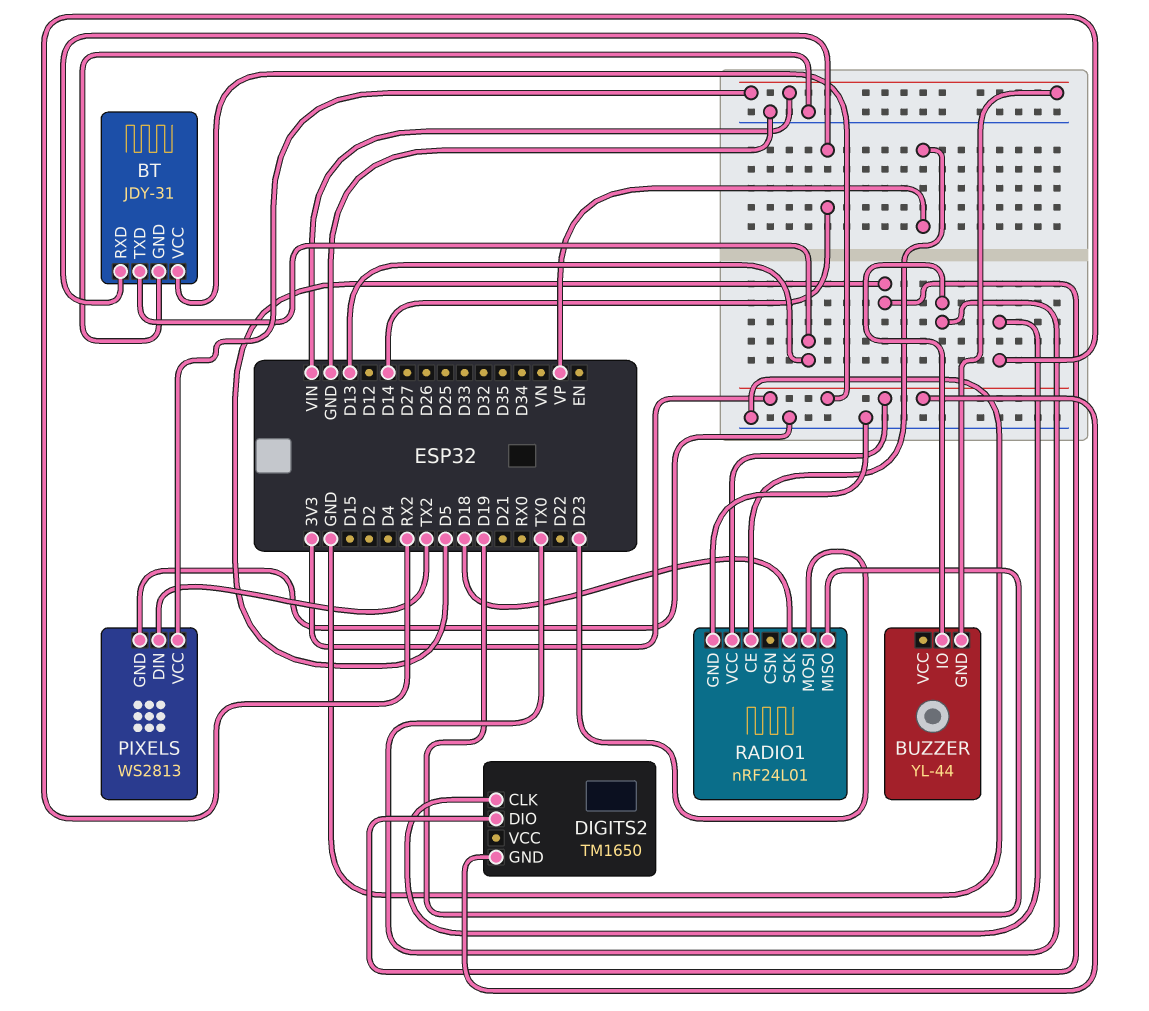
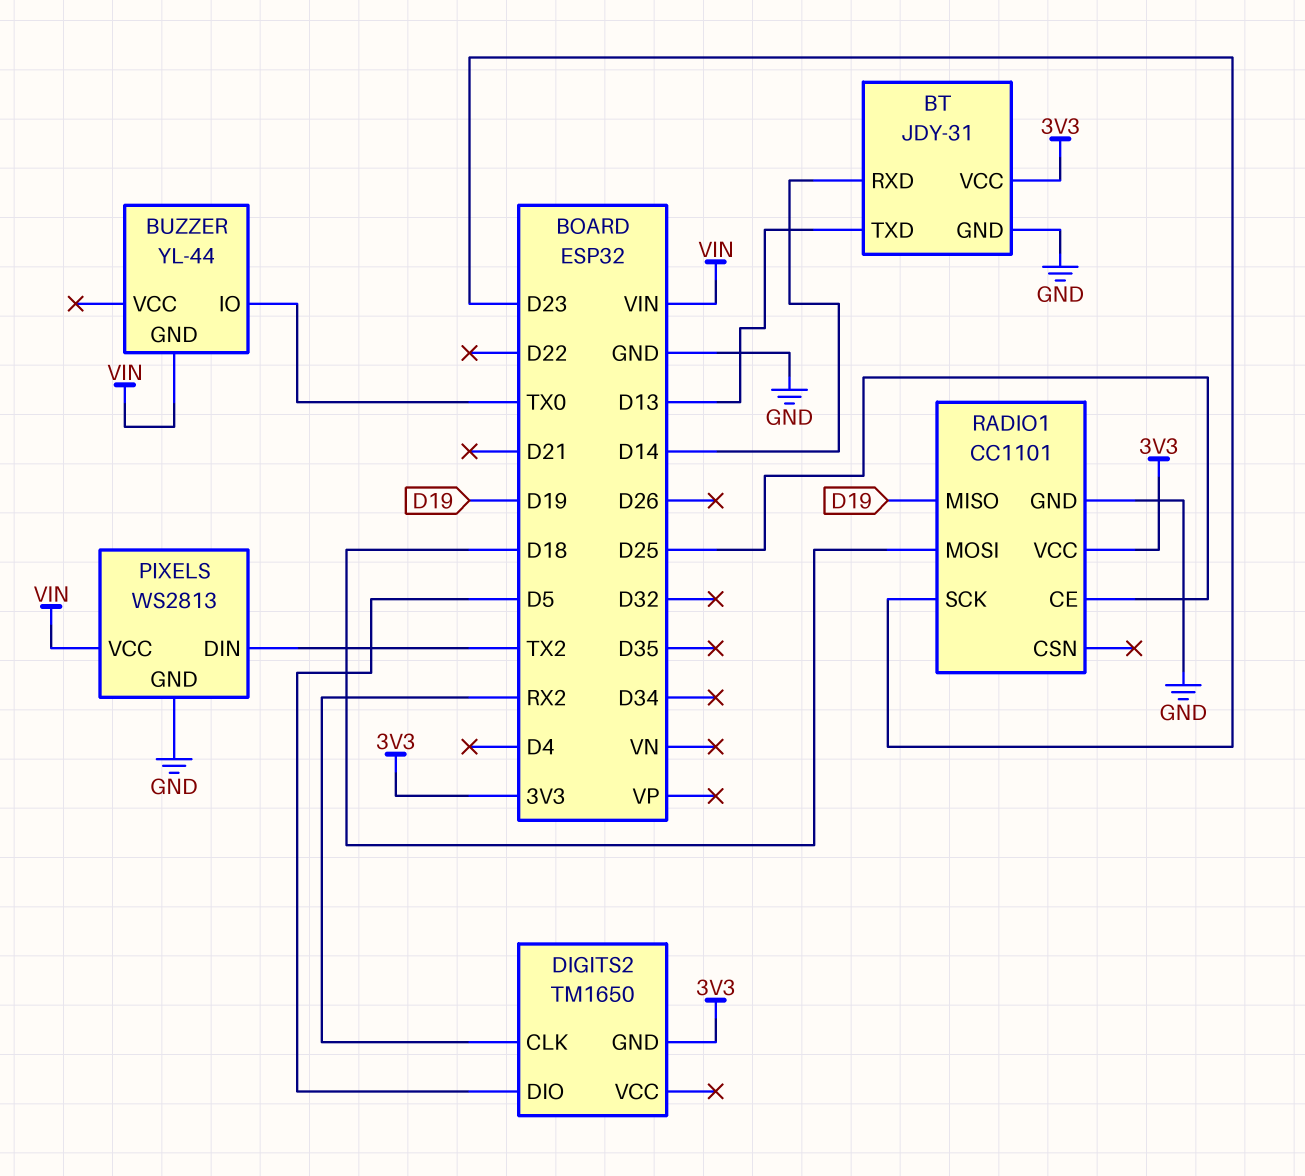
RADIO1: nRF24L01 -> CC1101
RADIO1 pin CE: VP -> D25
RADIO1 pin MOSI: D23 -> D18
RADIO1 pin SCK: D18 -> D23

